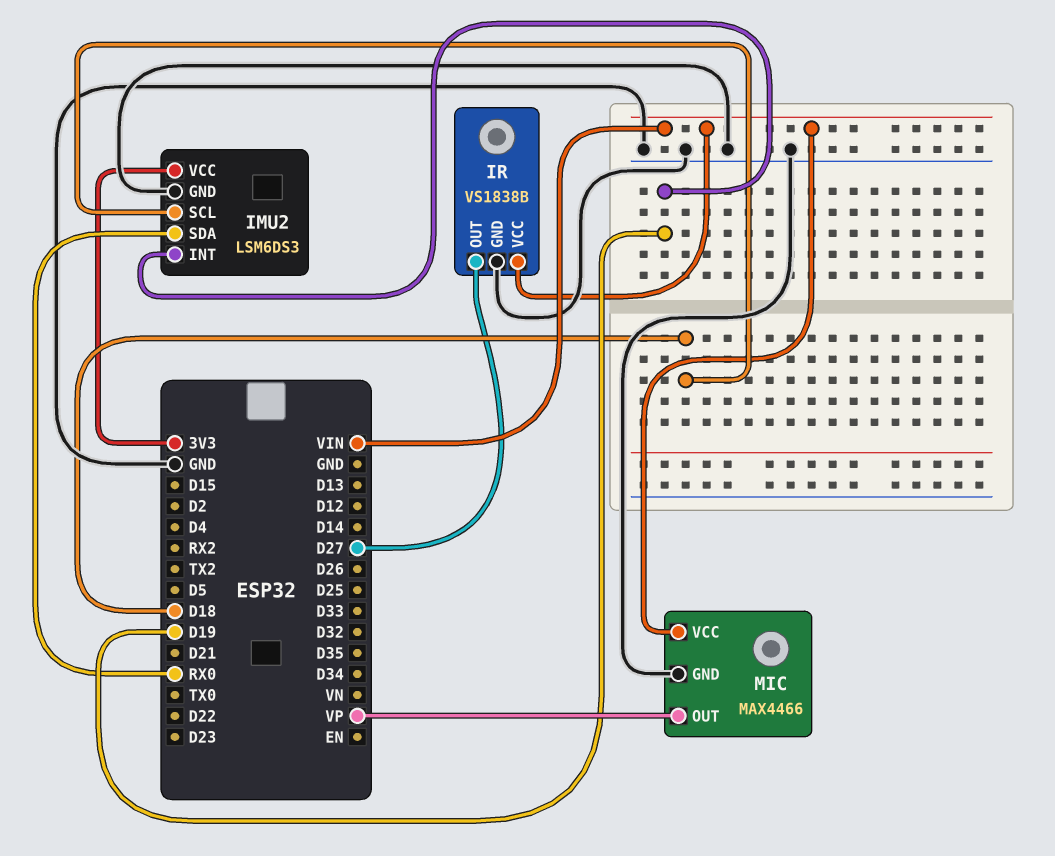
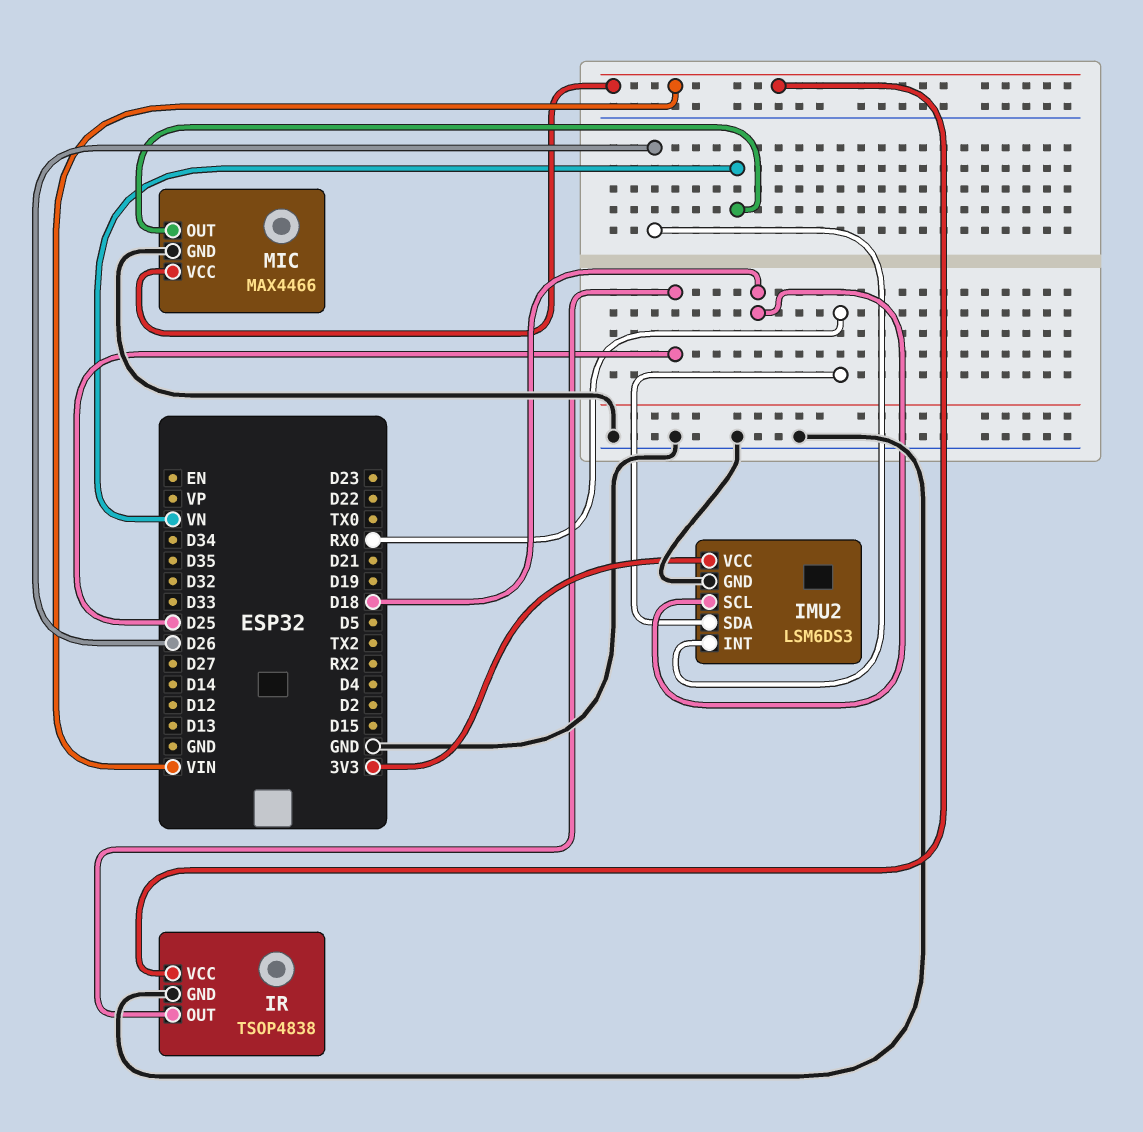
IMU2 pin INT: D19 -> D26
IR: VS1838B -> TSOP4838
IR pin OUT: D27 -> D25
MIC pin OUT: VP -> VN

